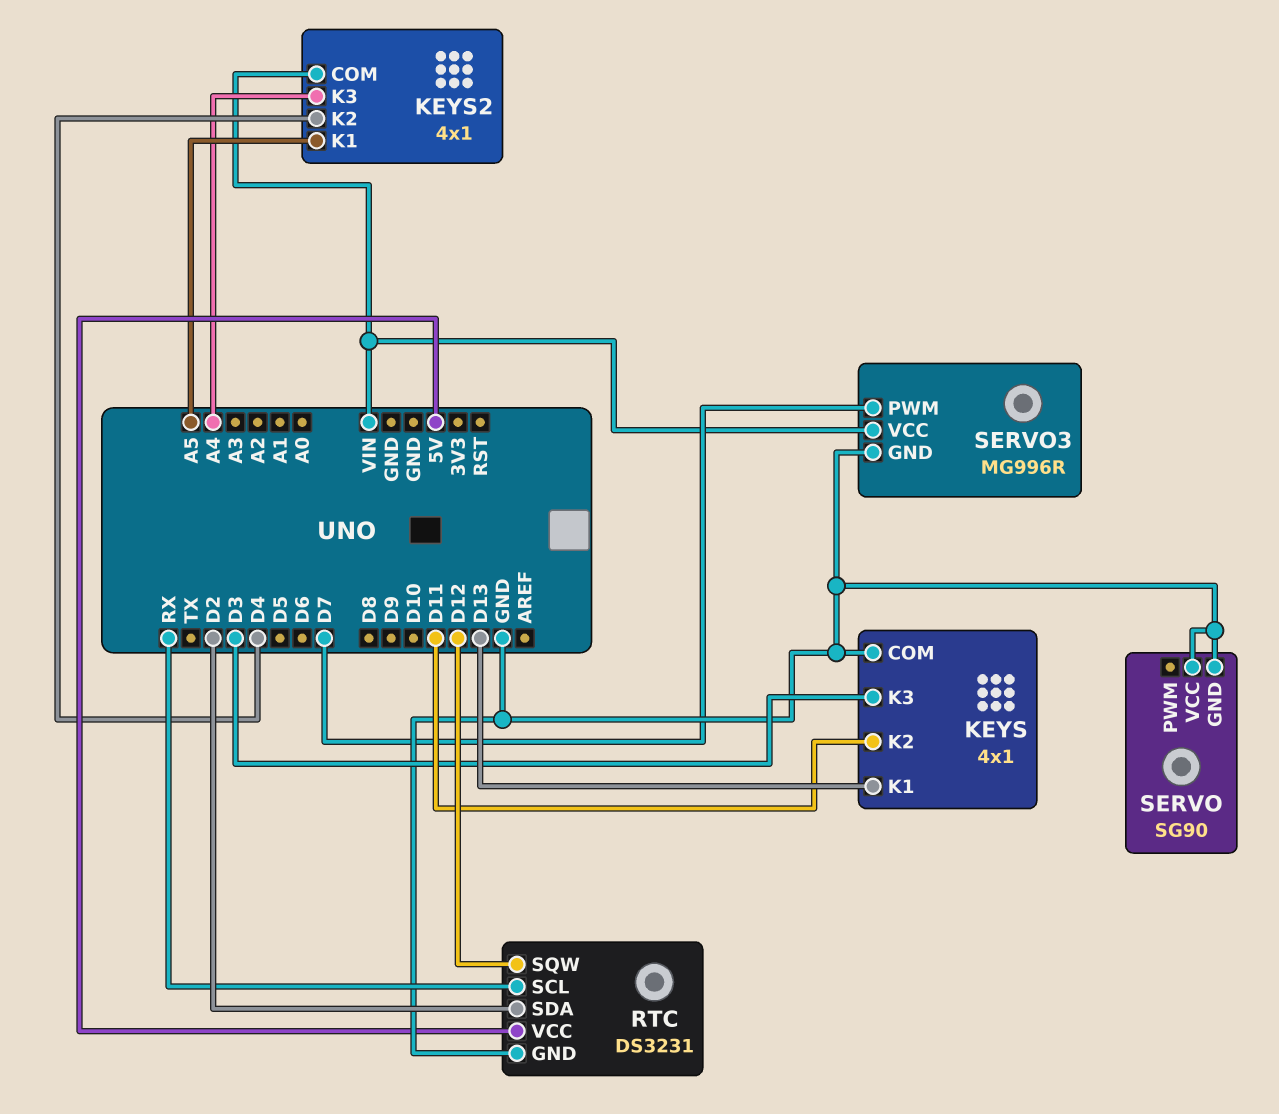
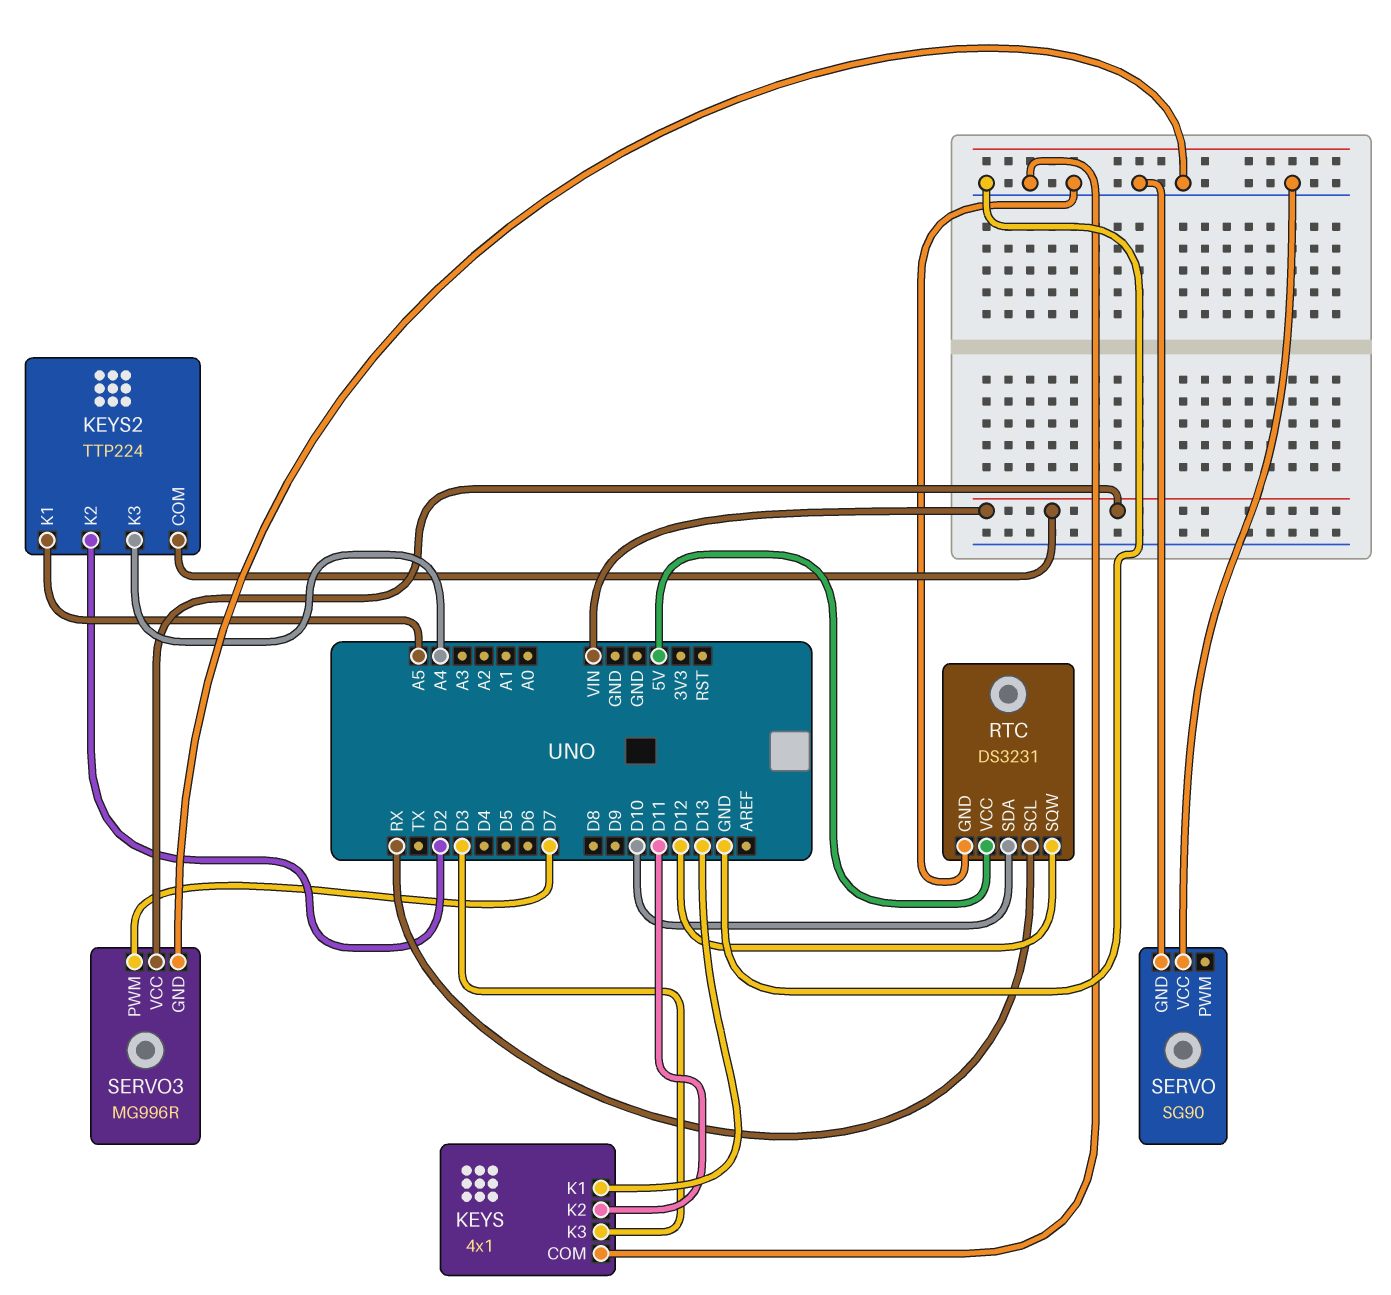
KEYS2: 4x1 -> TTP224
KEYS2 pin K2: D4 -> D2
RTC pin SDA: D2 -> D10

